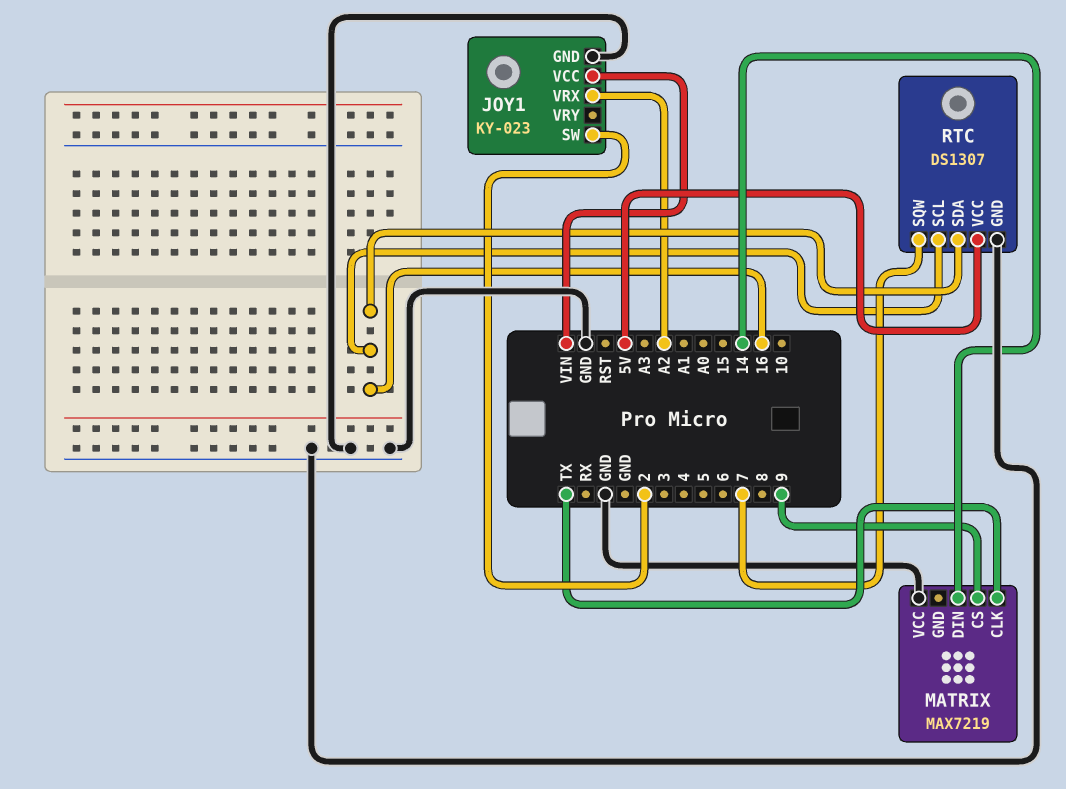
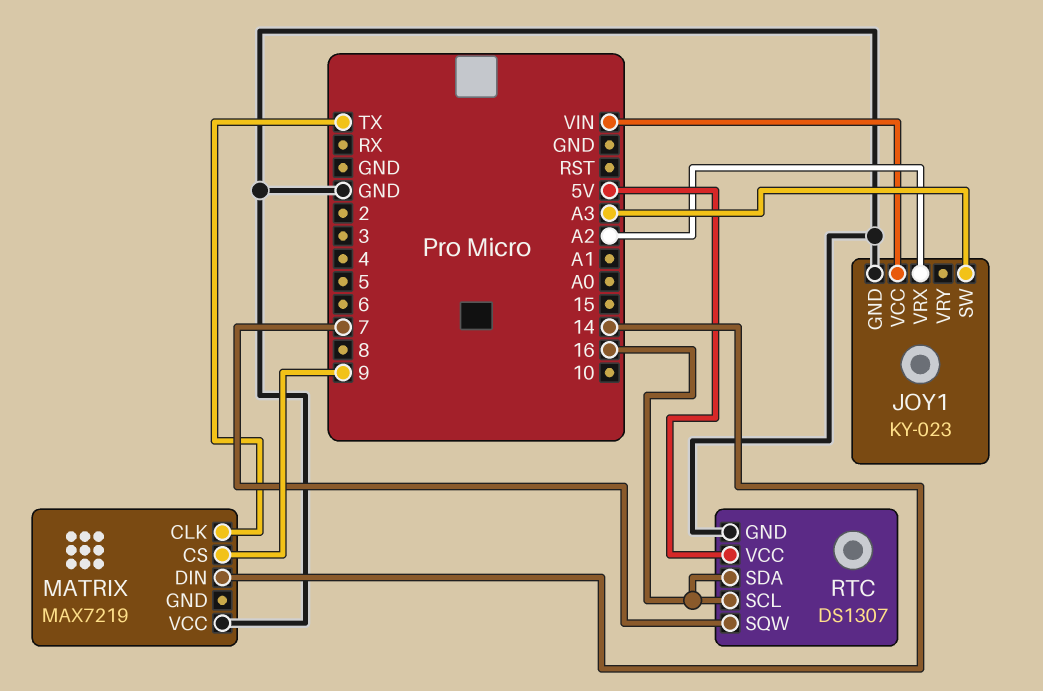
JOY1 pin SW: 2 -> A3

